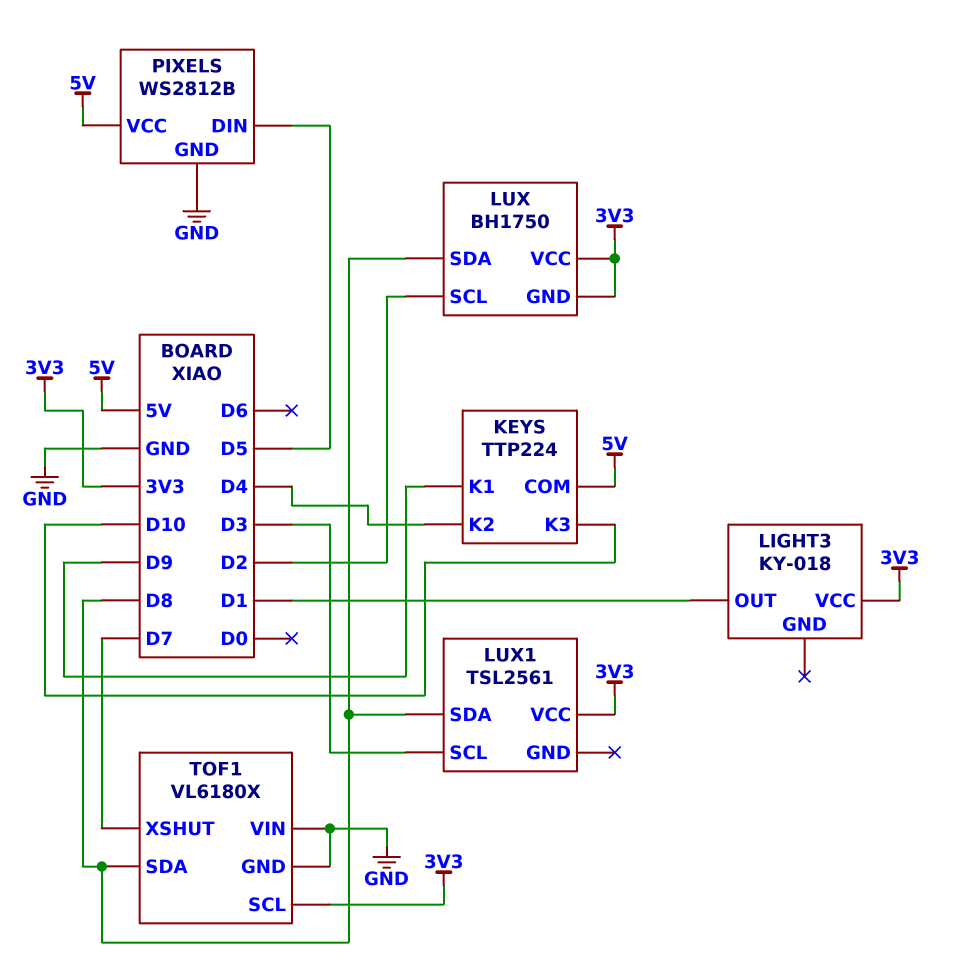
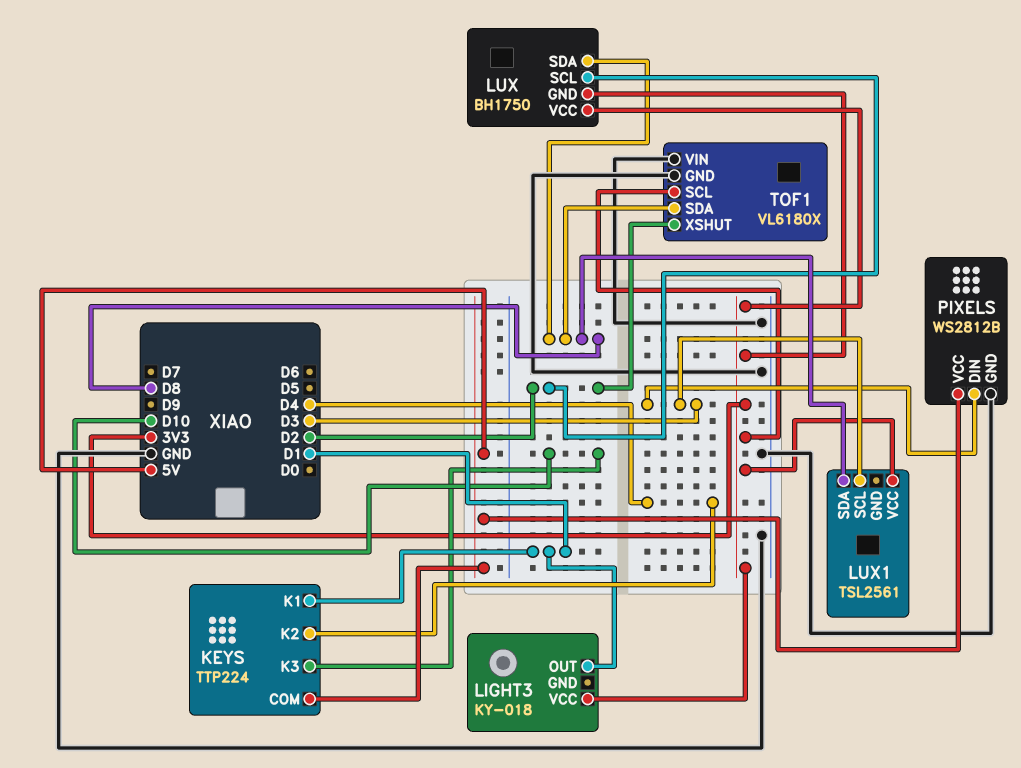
KEYS pin K1: D9 -> D1
PIXELS pin DIN: D5 -> D3
TOF1 pin XSHUT: D7 -> D2

